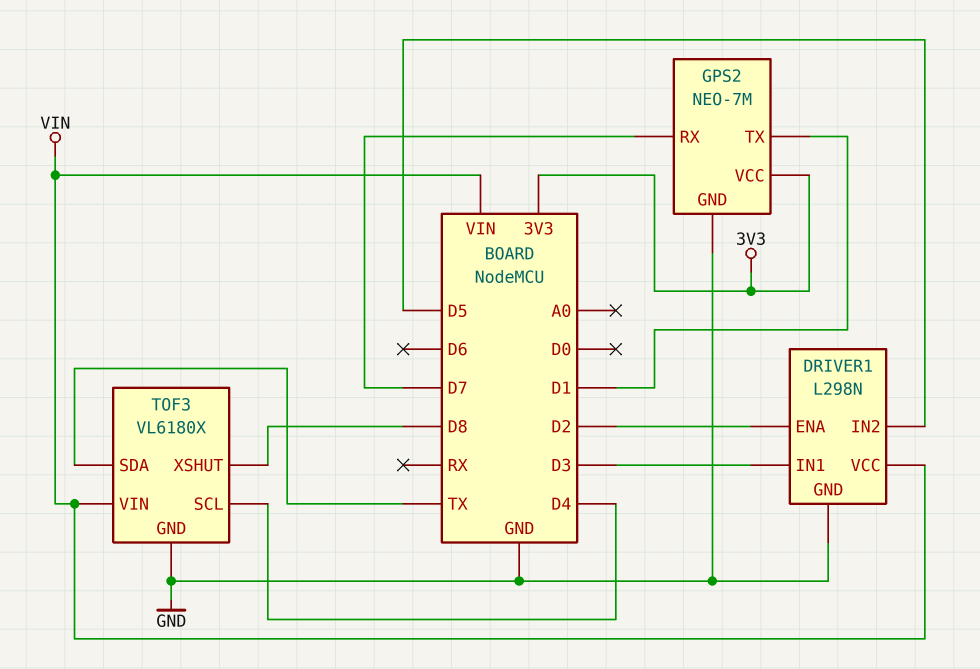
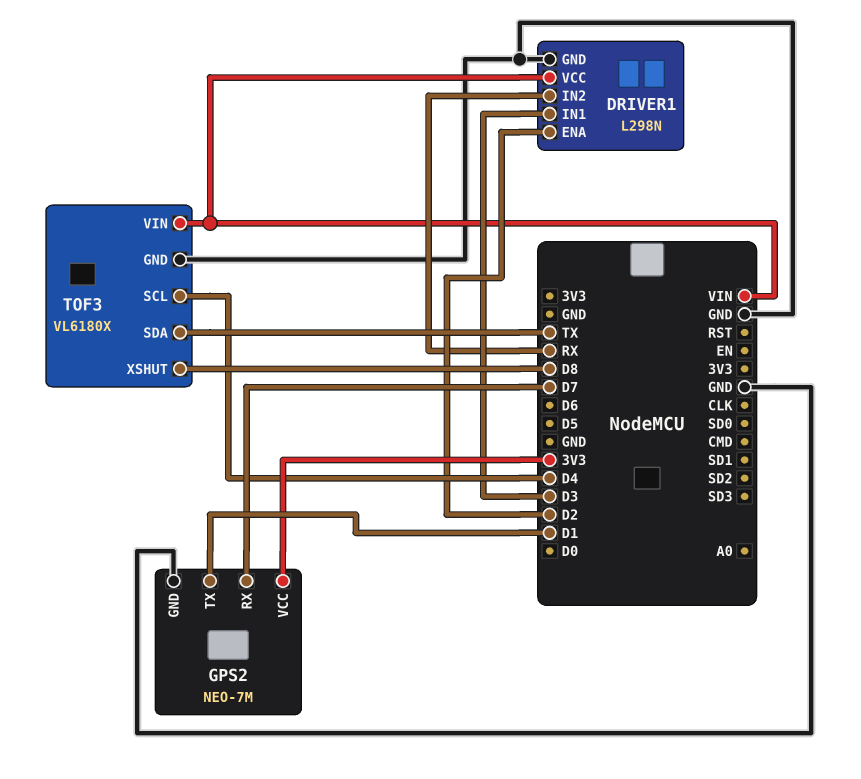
DRIVER1 pin IN2: D5 -> RX

